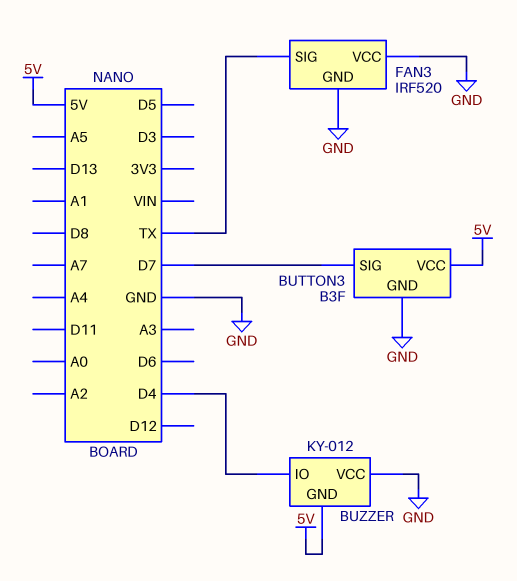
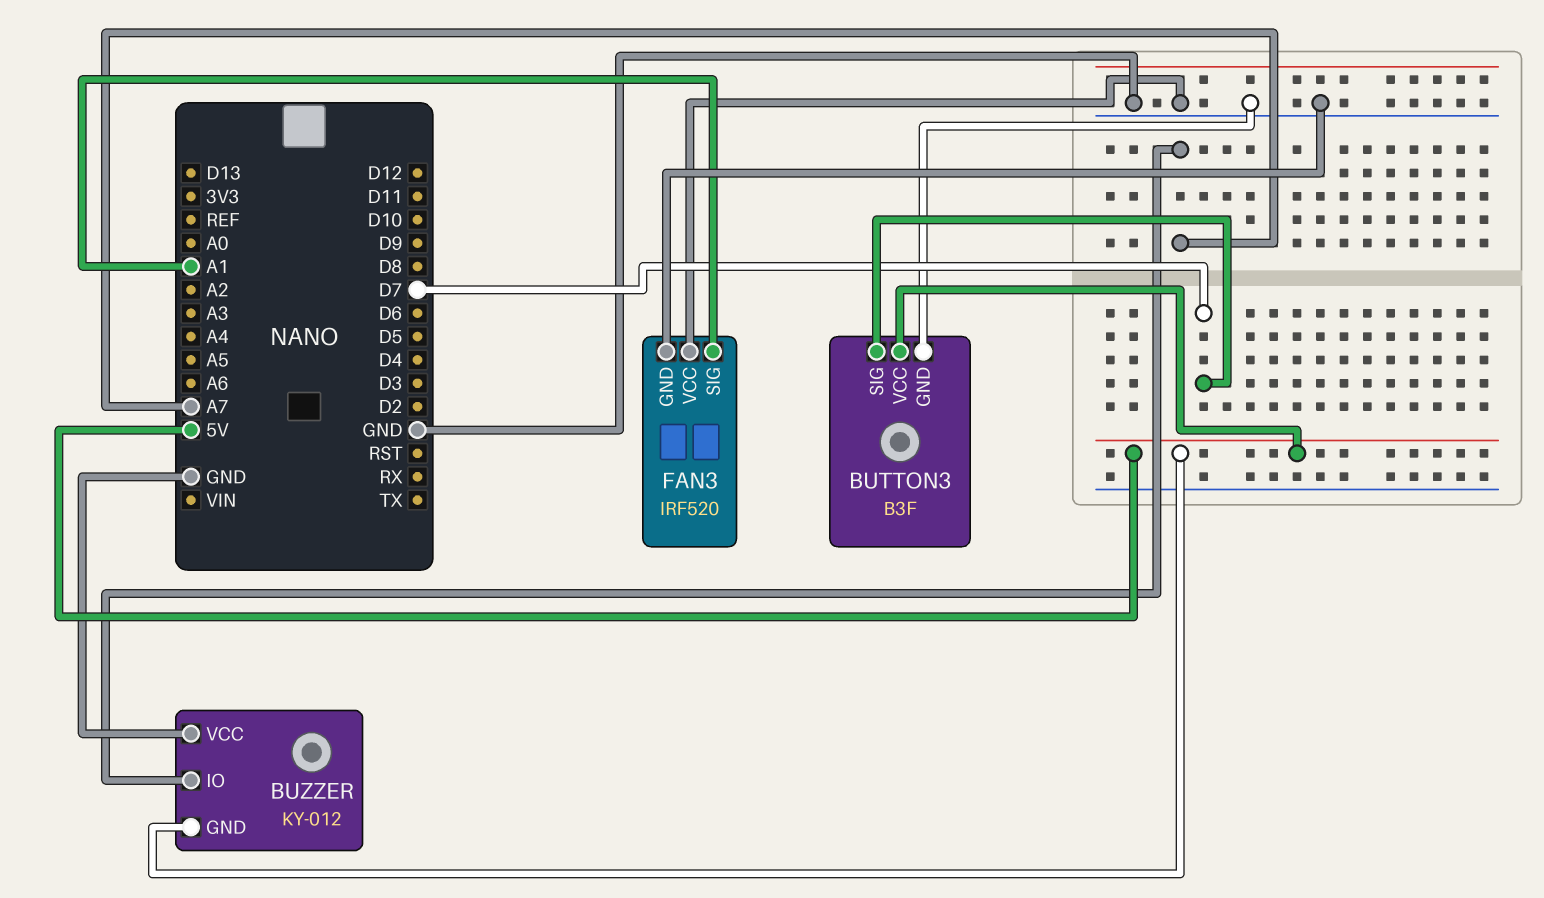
BUZZER pin IO: D4 -> A7
FAN3 pin SIG: TX -> A1

